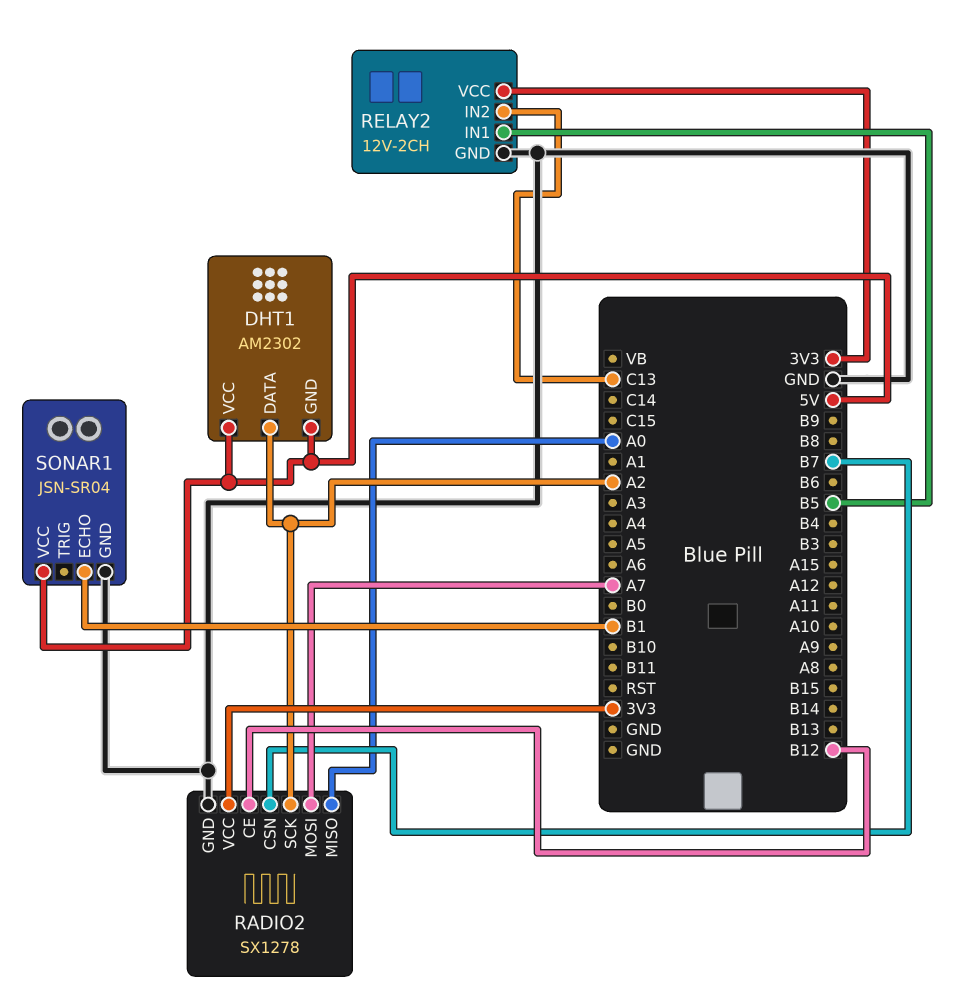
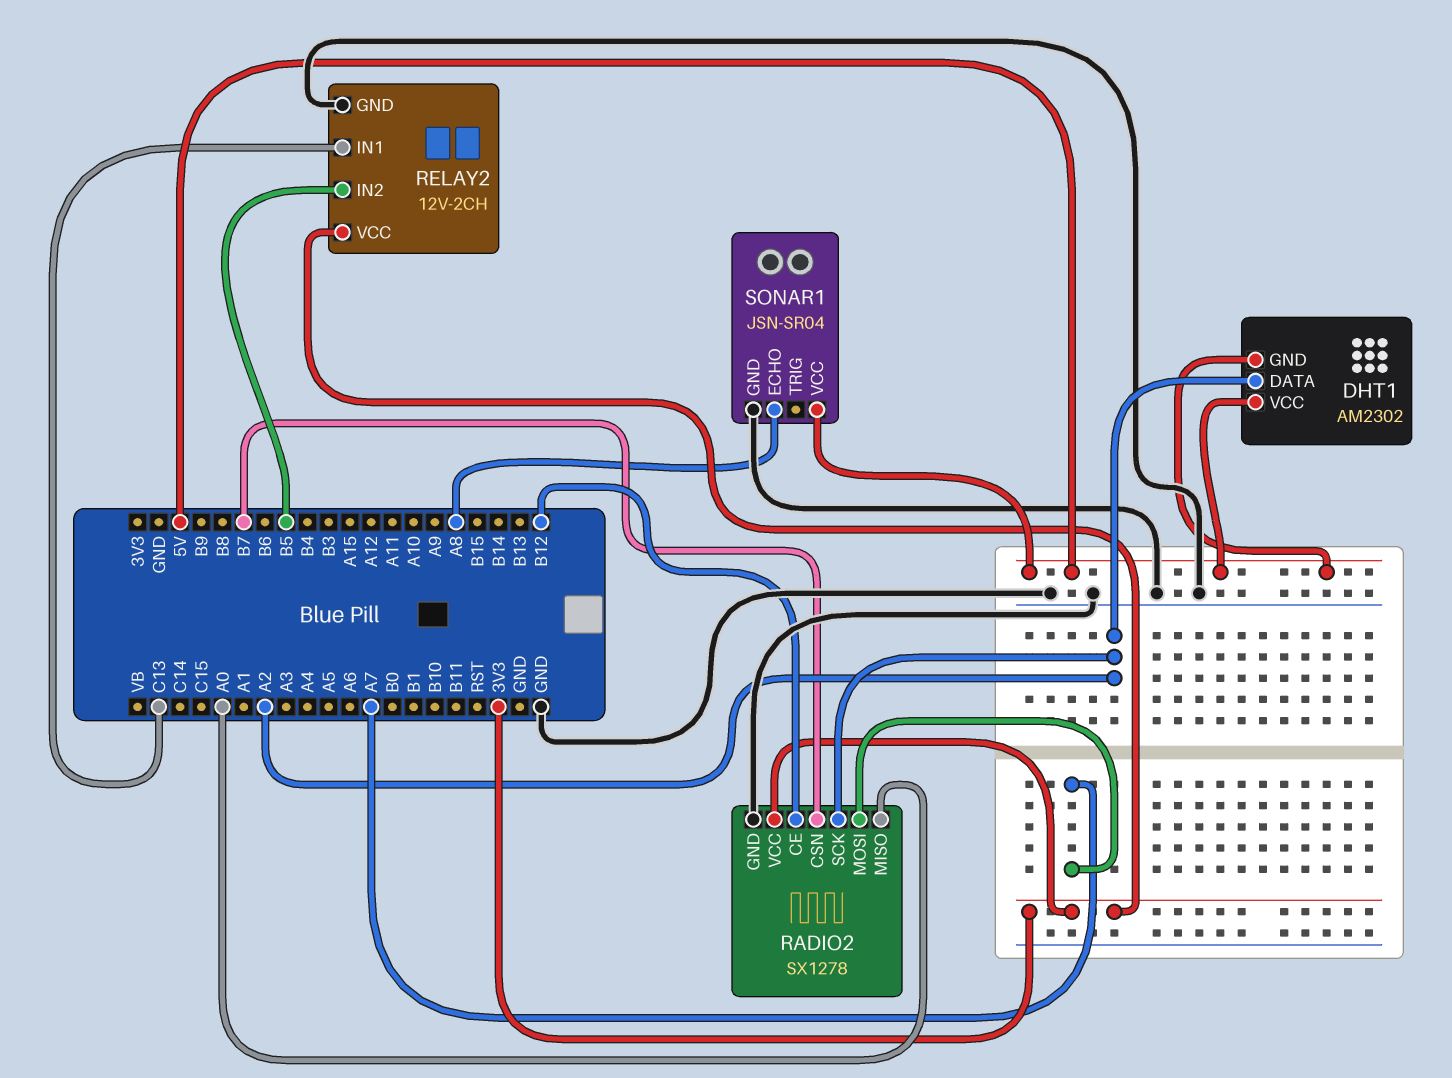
RELAY2 pin IN1: B5 -> C13
RELAY2 pin IN2: C13 -> B5
SONAR1 pin ECHO: B1 -> A8

